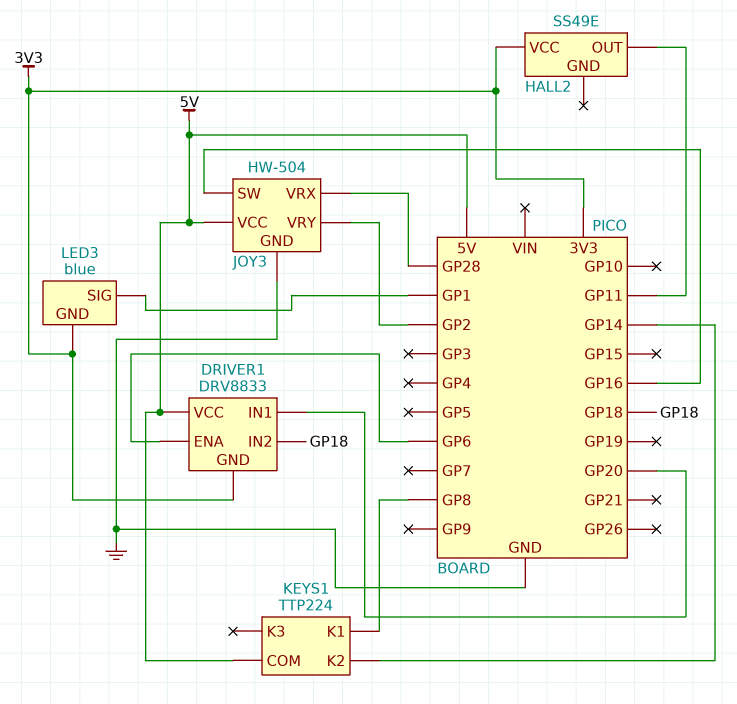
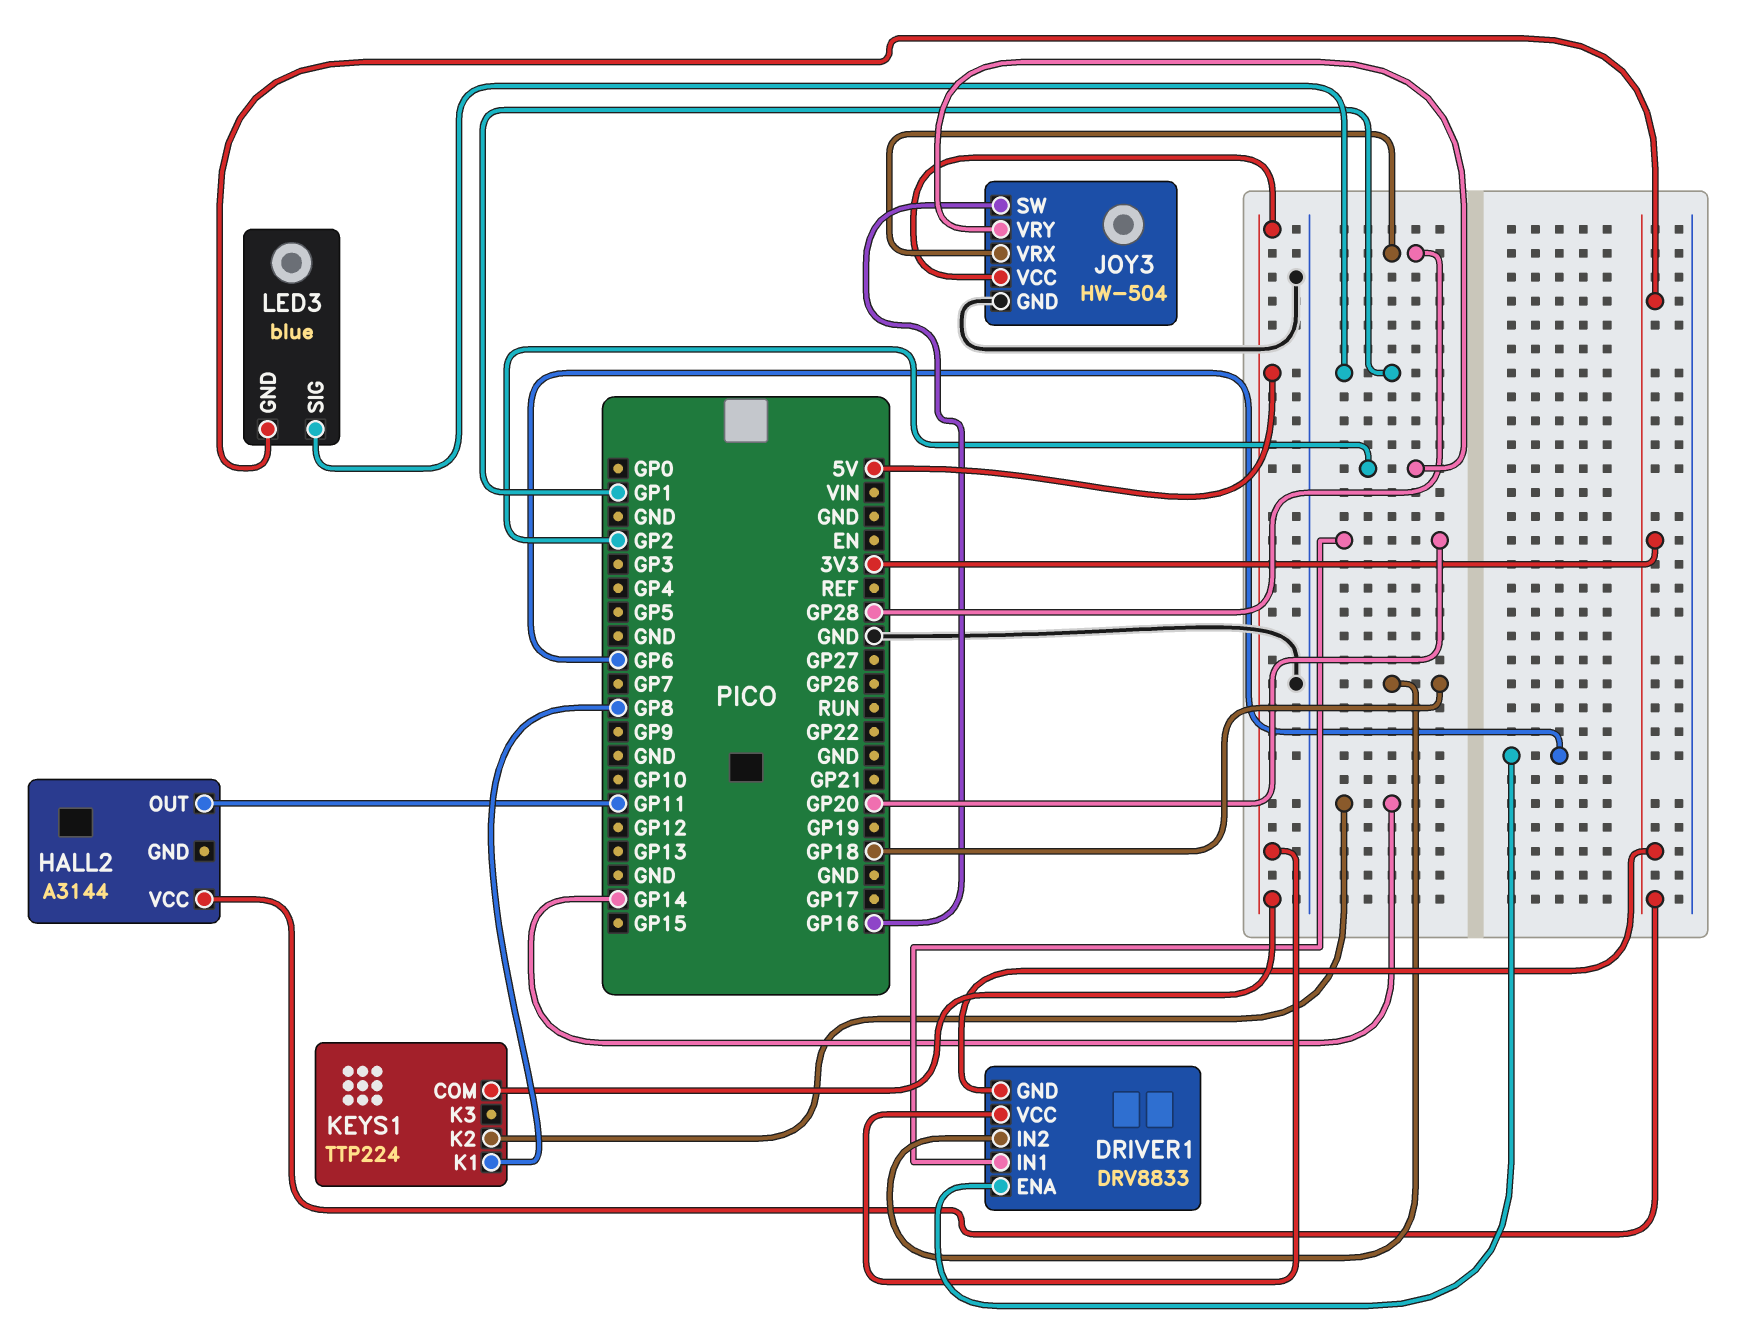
HALL2: SS49E -> A3144

